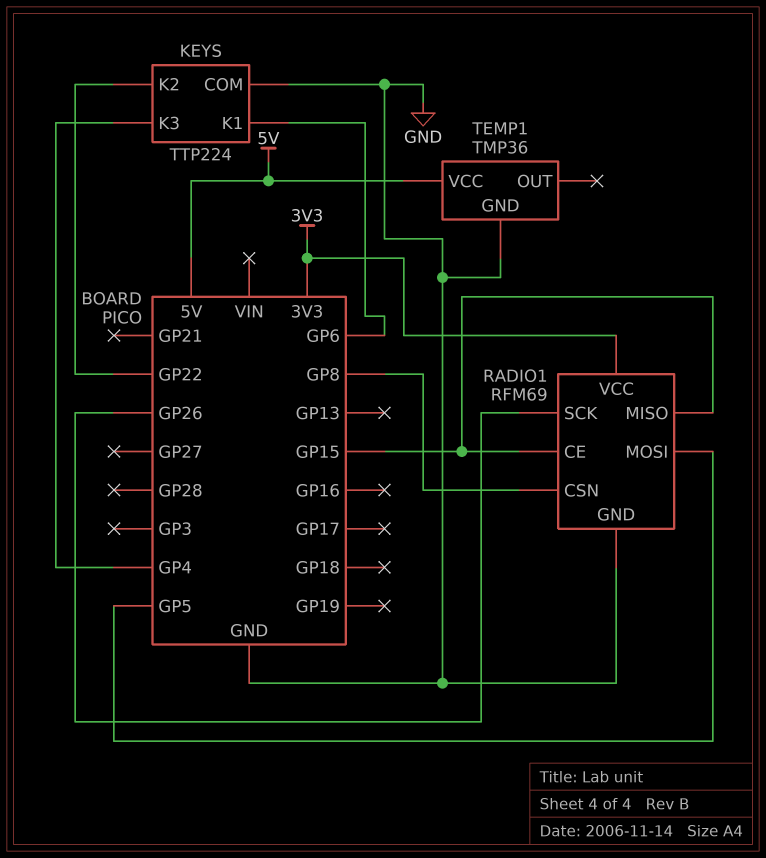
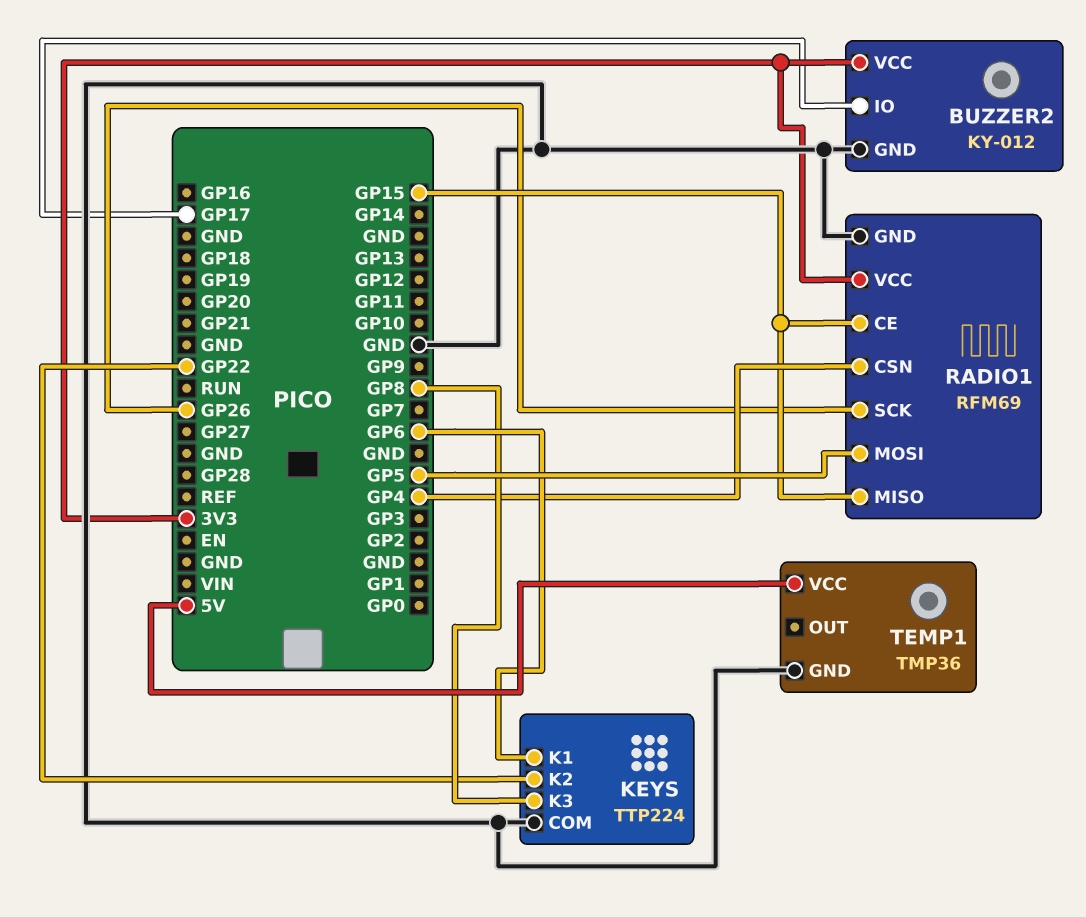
BUZZER2: none -> KY-012
BUZZER2 pin GND: none -> GND
BUZZER2 pin IO: none -> GP17
BUZZER2 pin VCC: none -> 3V3
KEYS pin K3: GP4 -> GP8
RADIO1 pin CSN: GP8 -> GP4

